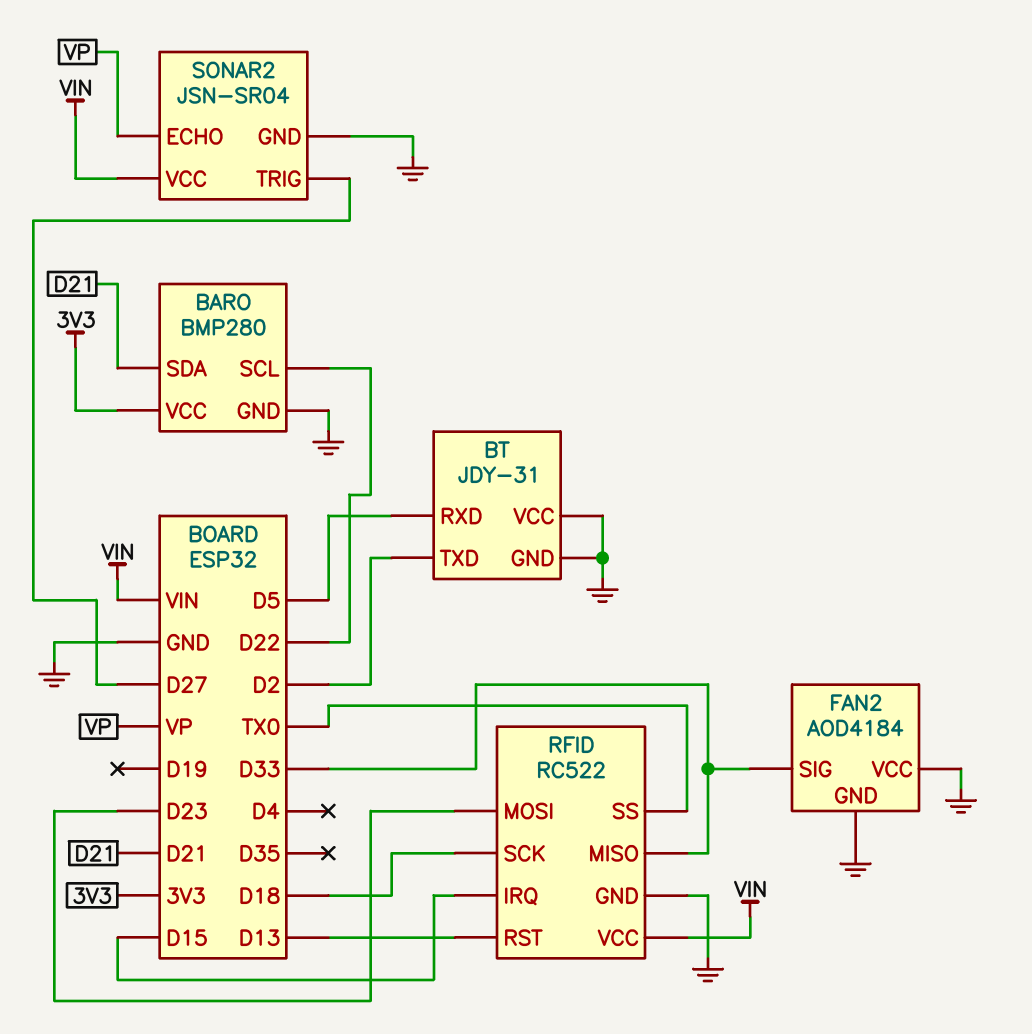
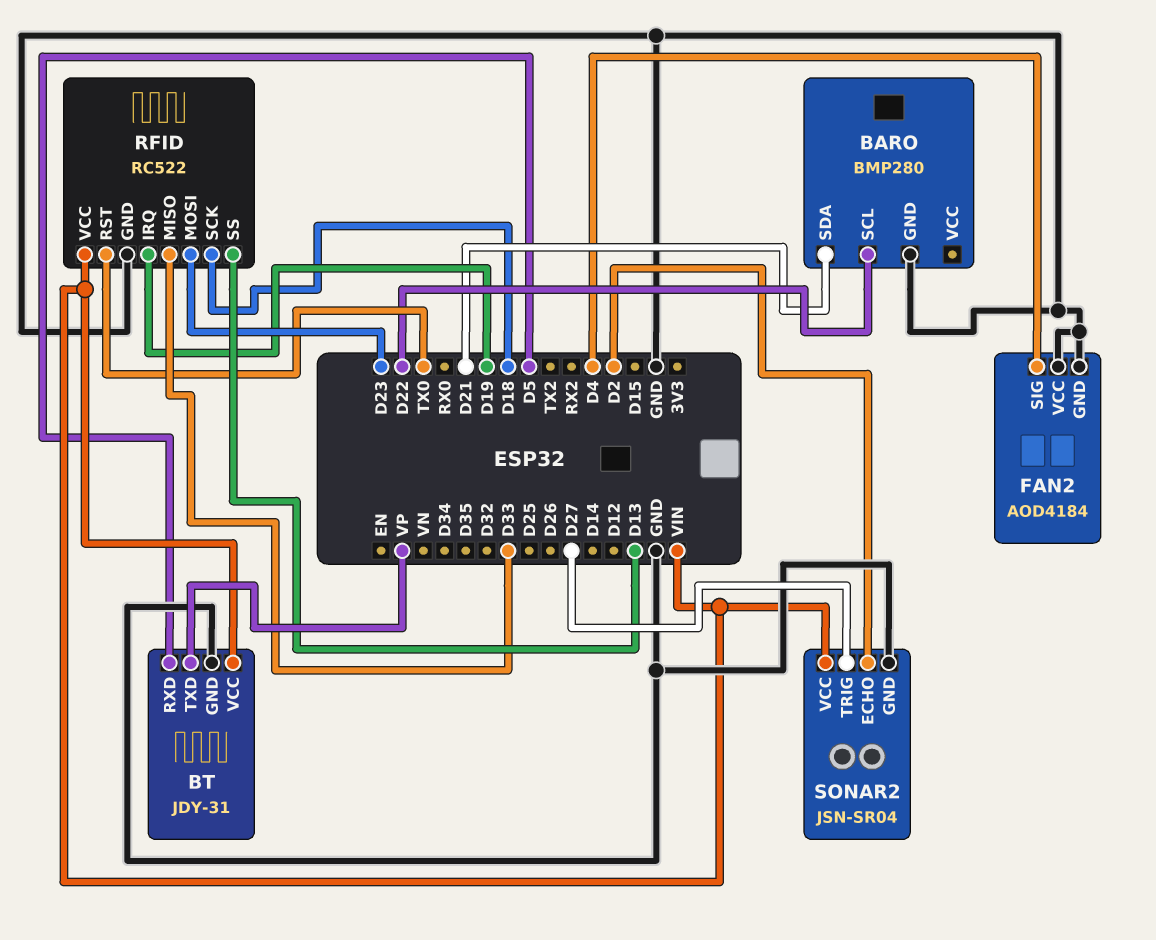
BARO pin VCC: 3V3 -> none
BT pin TXD: D2 -> VP
BT pin VCC: GND -> VIN
FAN2 pin SIG: D33 -> D4
RFID pin IRQ: D15 -> D19
RFID pin RST: D13 -> TX0
RFID pin SS: TX0 -> D13
SONAR2 pin ECHO: VP -> D2

